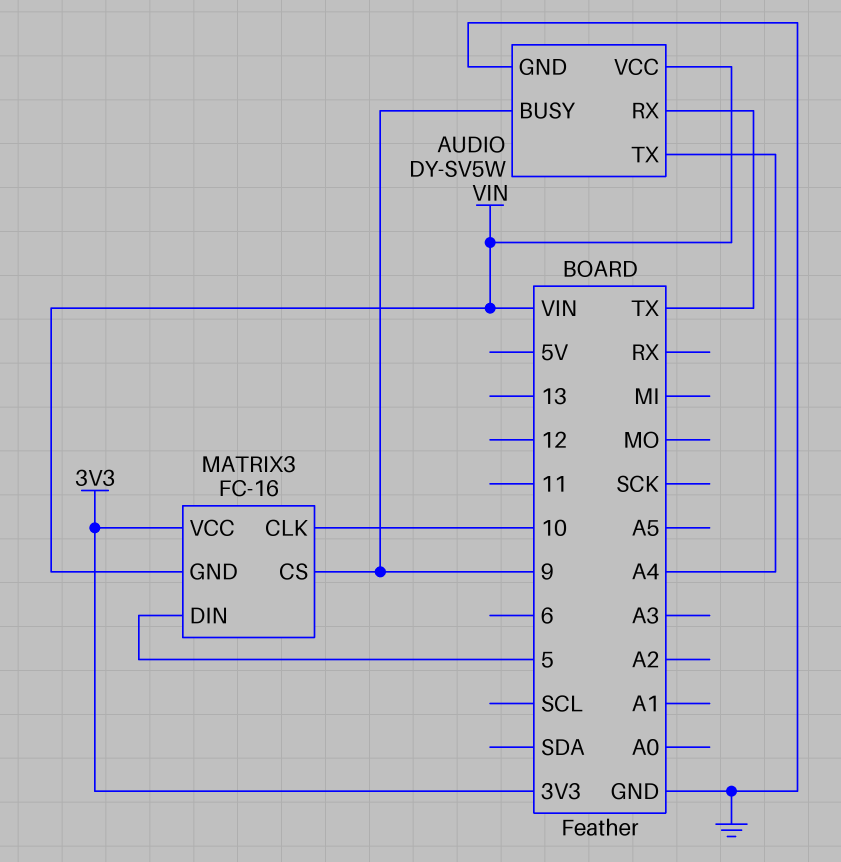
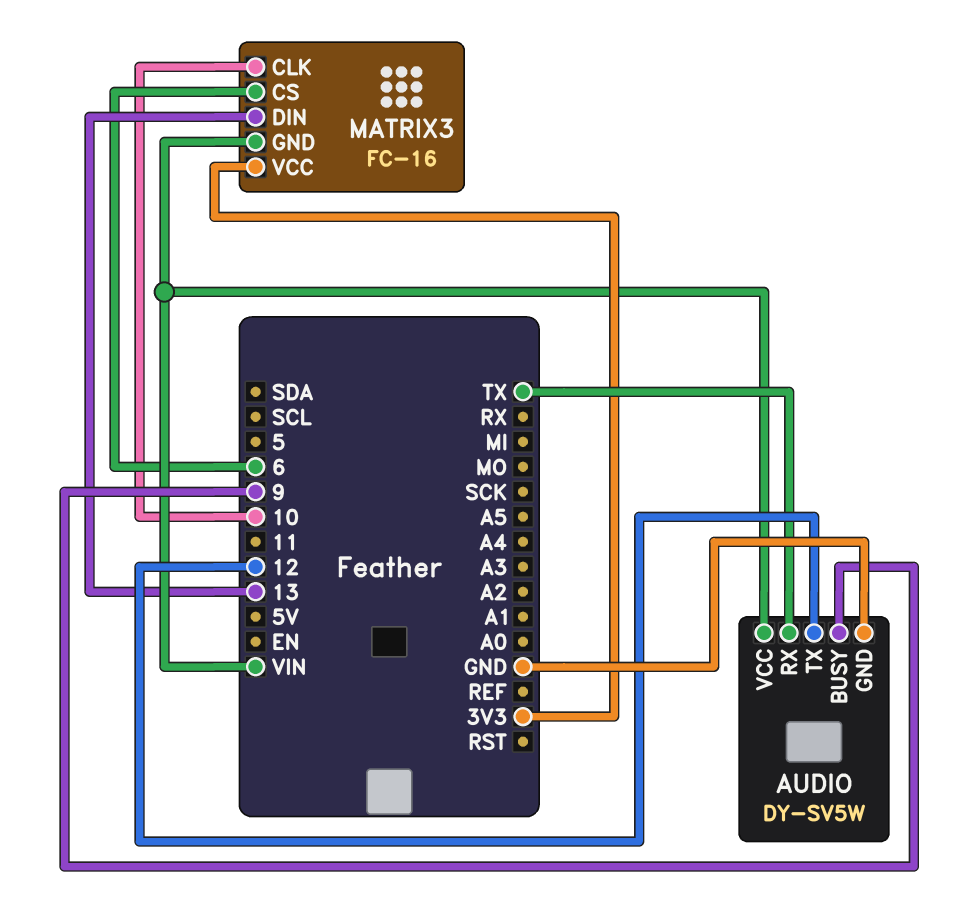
AUDIO pin TX: A4 -> 12
MATRIX3 pin CS: 9 -> 6
MATRIX3 pin DIN: 5 -> 13

